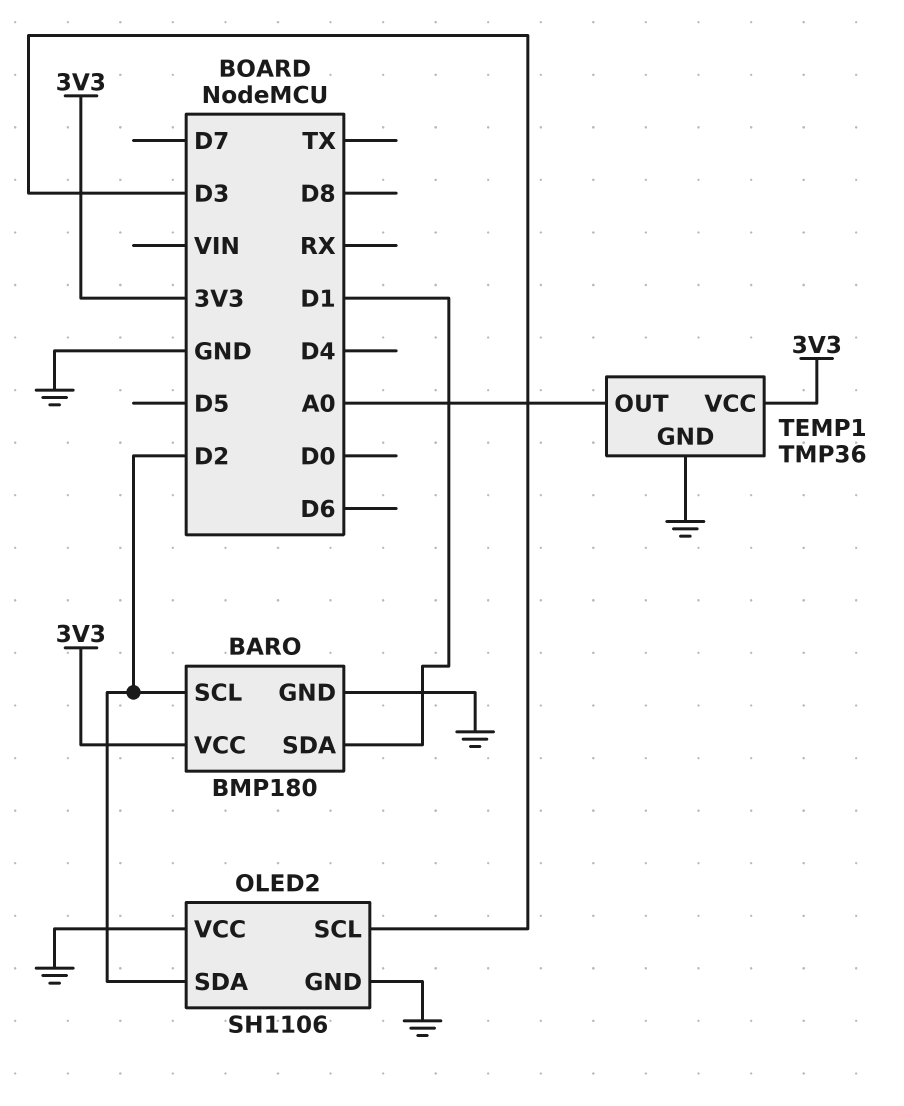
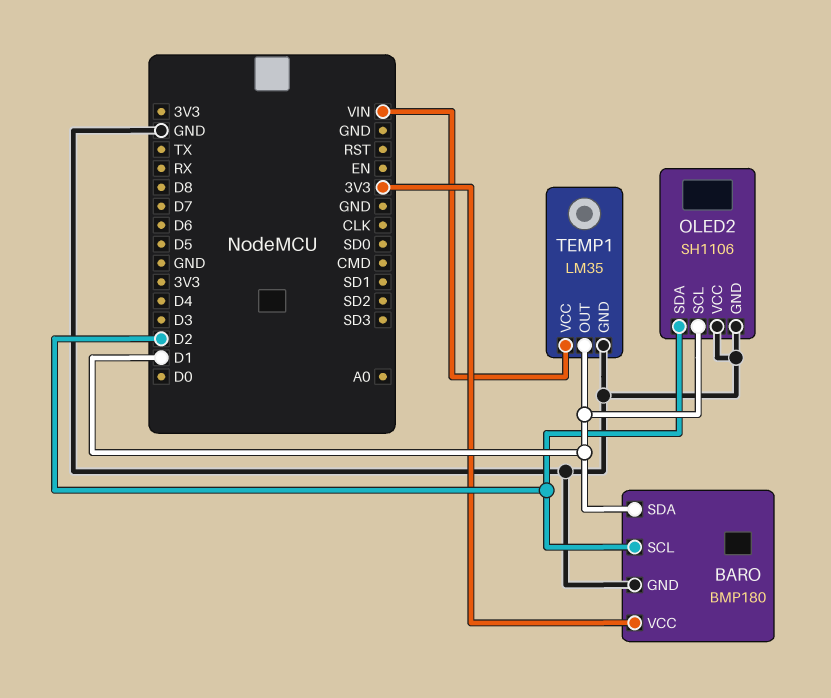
OLED2 pin SCL: D3 -> D1
TEMP1: TMP36 -> LM35
TEMP1 pin OUT: A0 -> D1
TEMP1 pin VCC: 3V3 -> VIN

